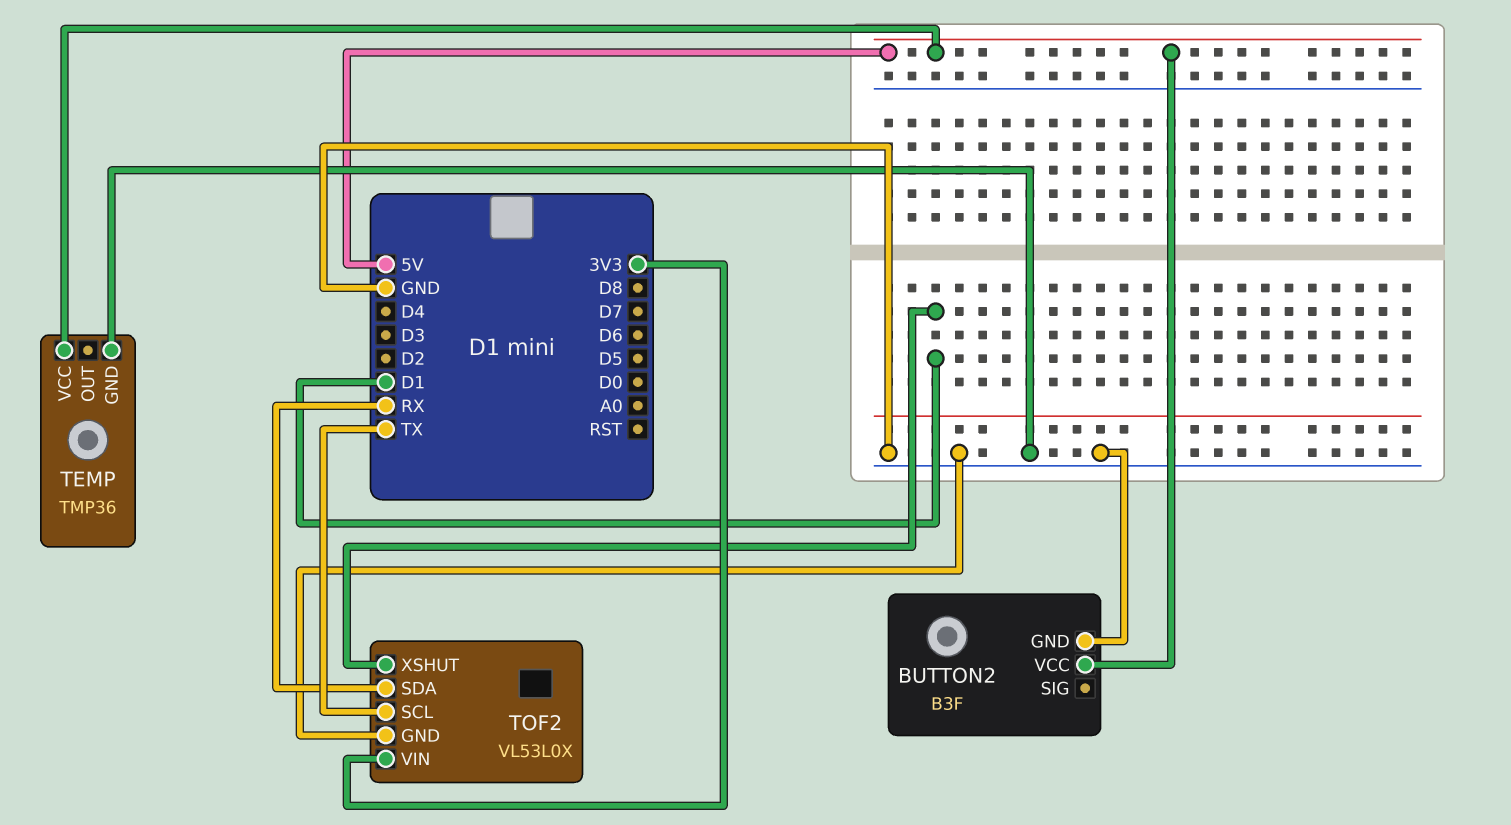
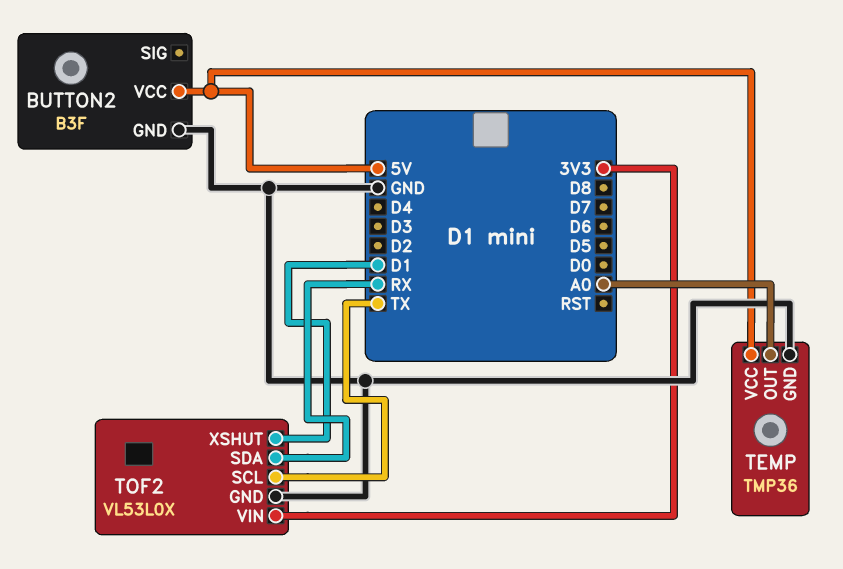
TEMP pin OUT: none -> A0

